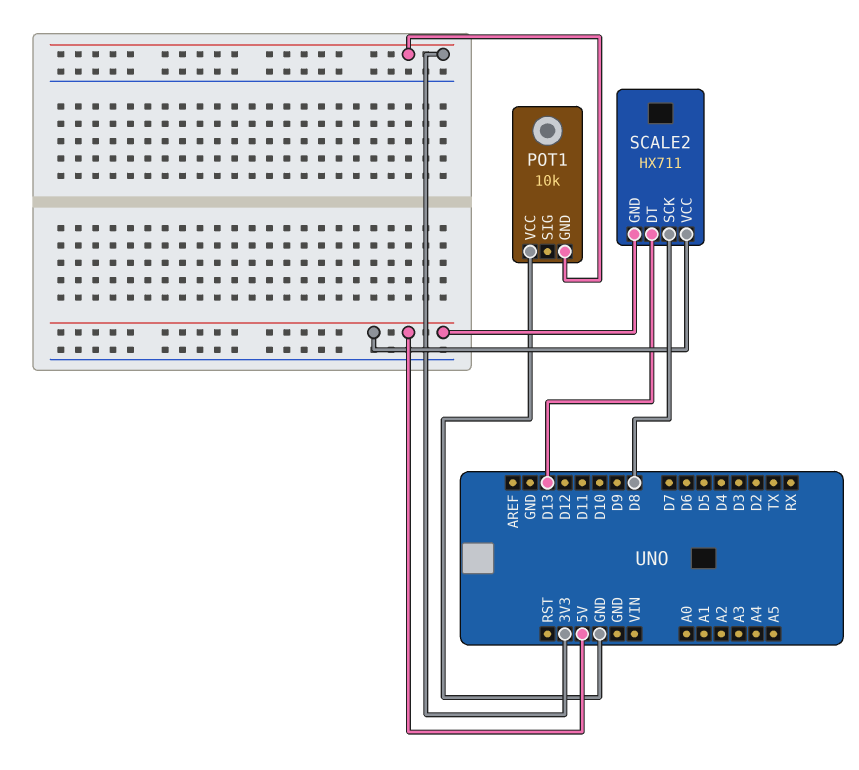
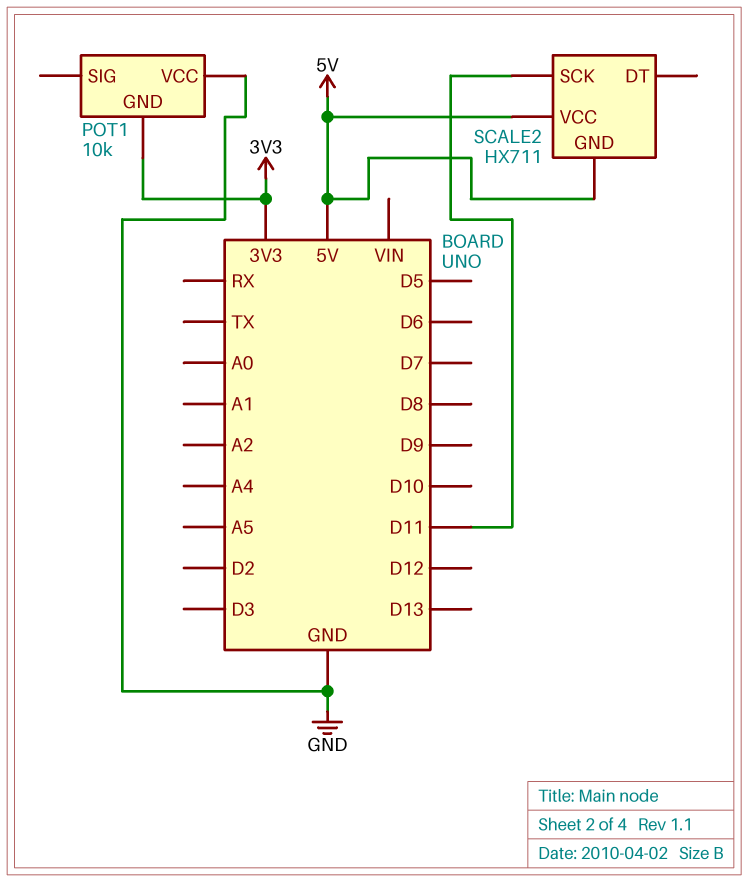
SCALE2 pin DT: D13 -> none
SCALE2 pin SCK: D8 -> D11

